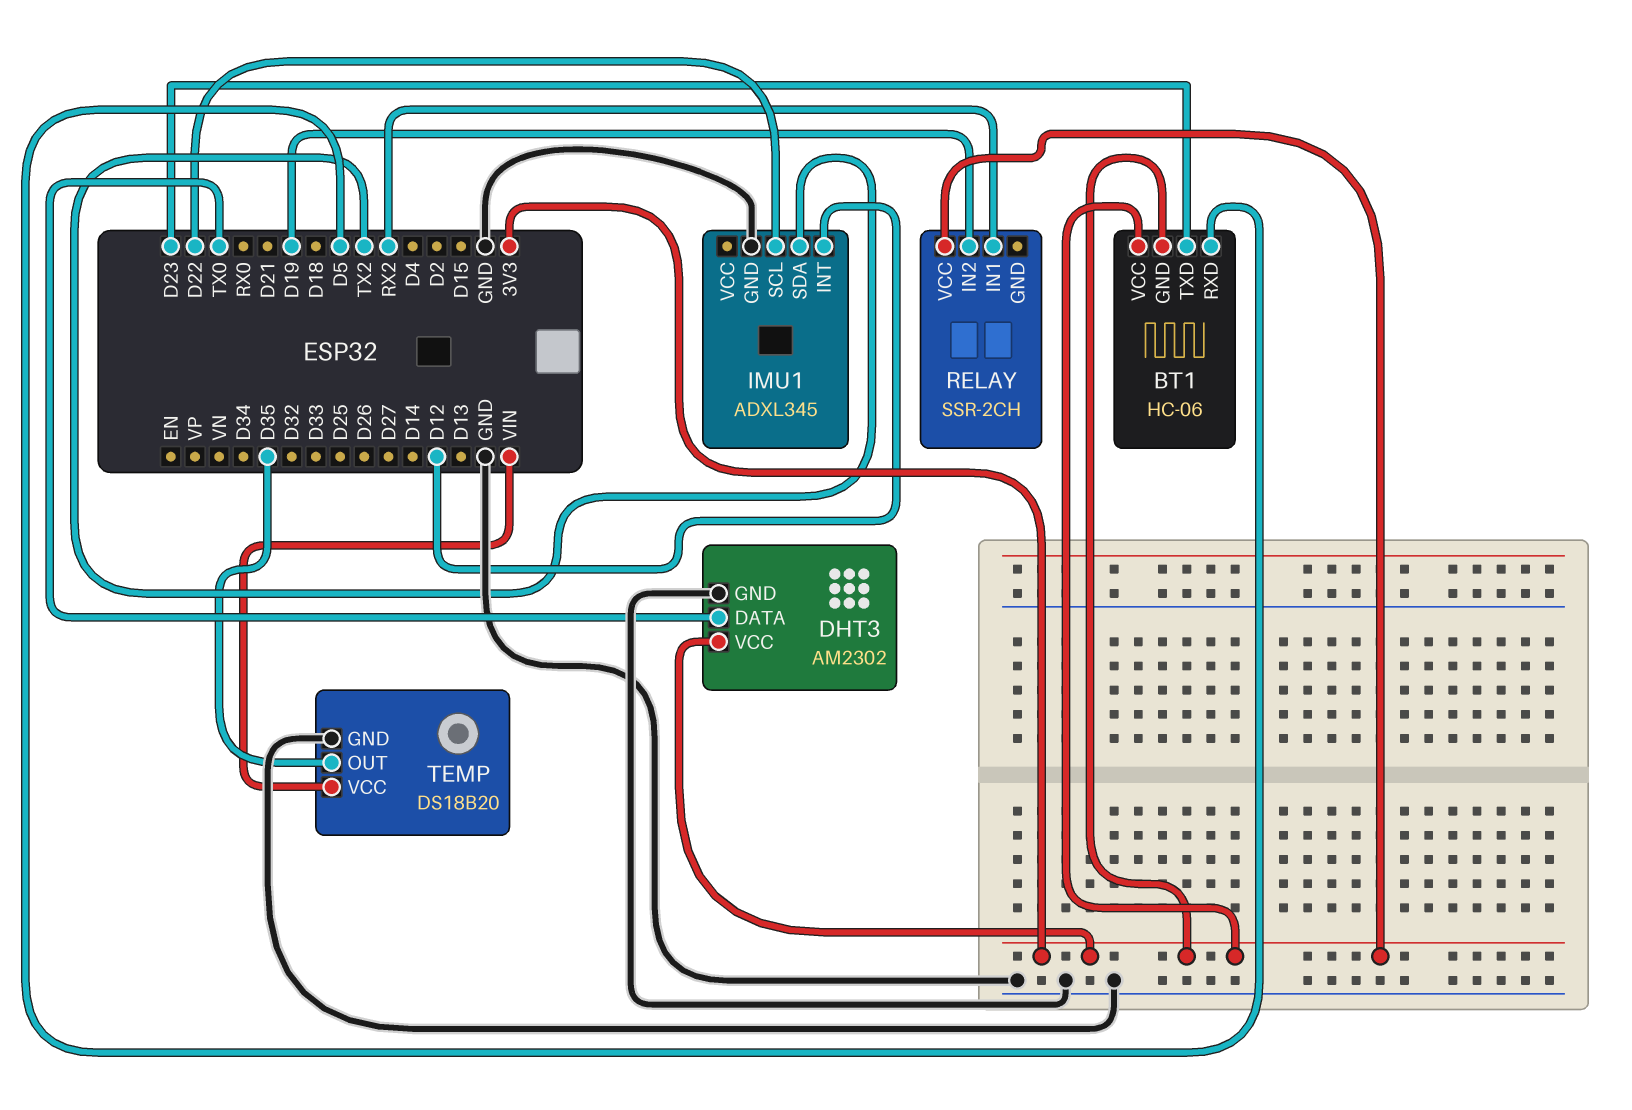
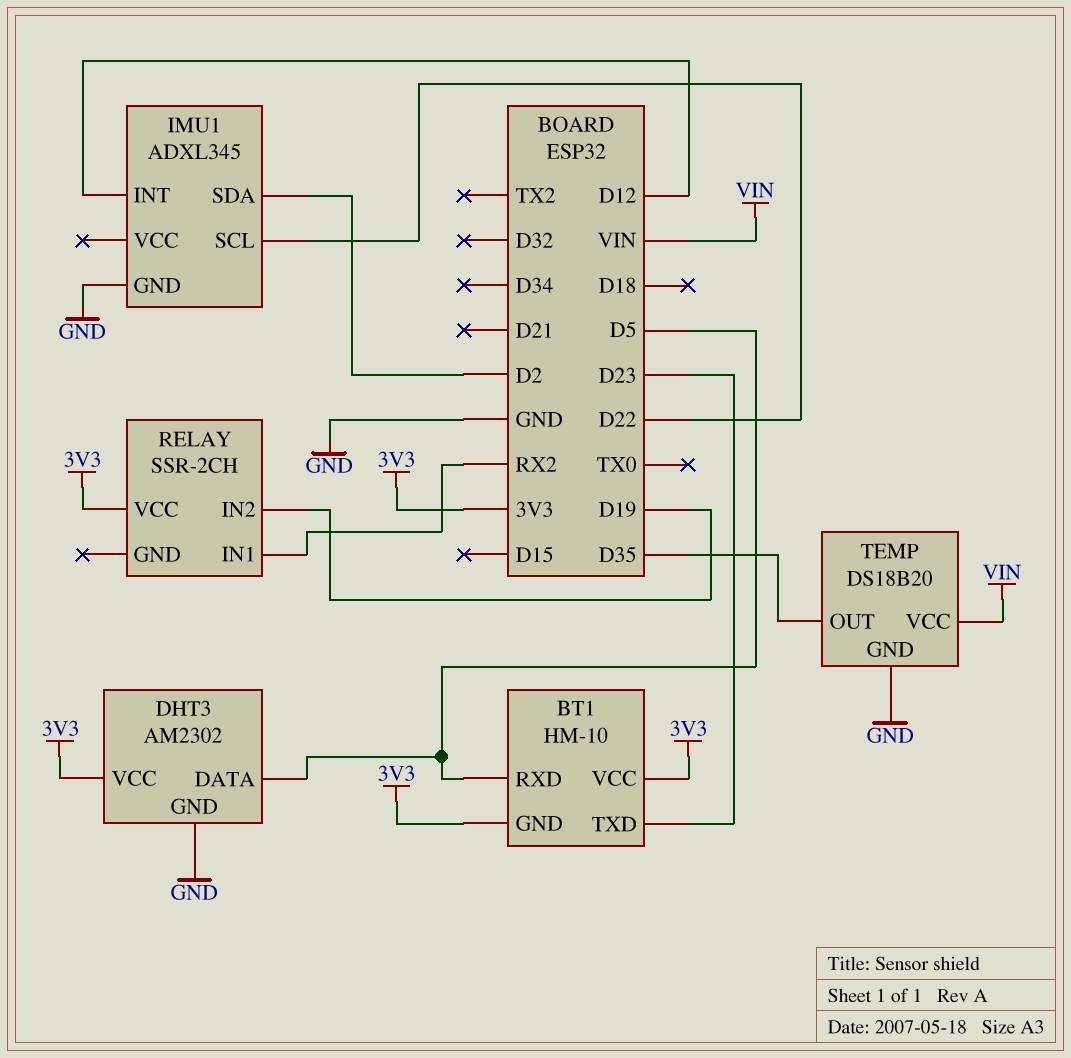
BT1: HC-06 -> HM-10
DHT3 pin DATA: TX0 -> D5
IMU1 pin SDA: TX2 -> D2

